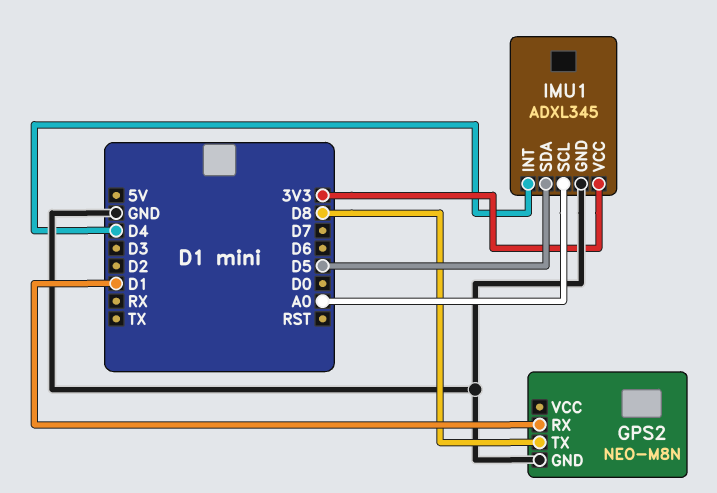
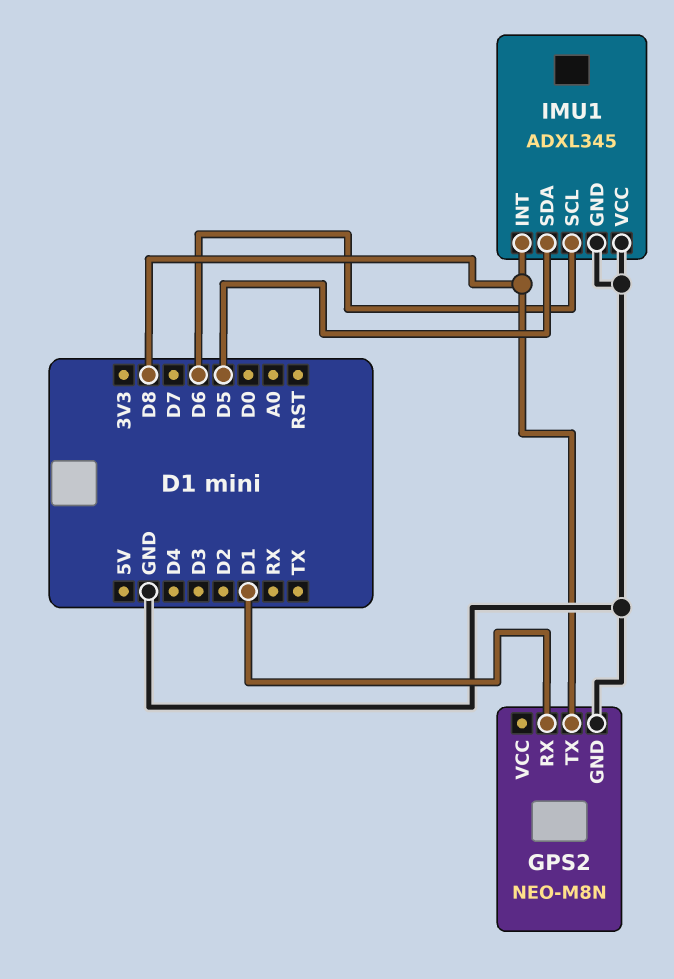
IMU1 pin INT: D4 -> D8
IMU1 pin SCL: A0 -> D6
IMU1 pin VCC: 3V3 -> GND

